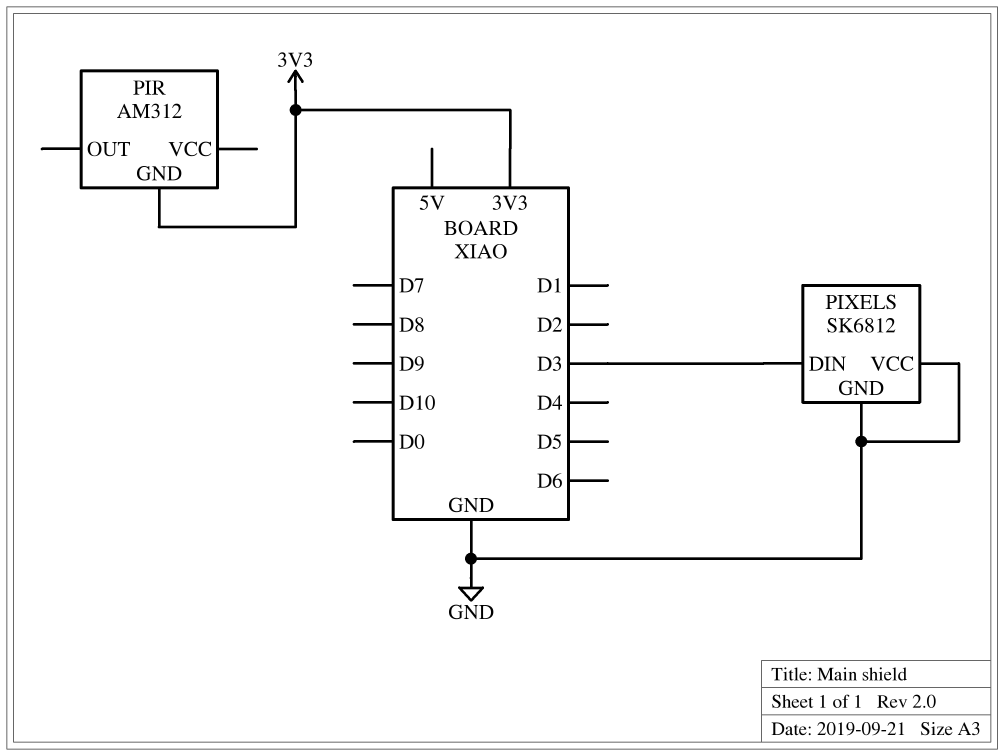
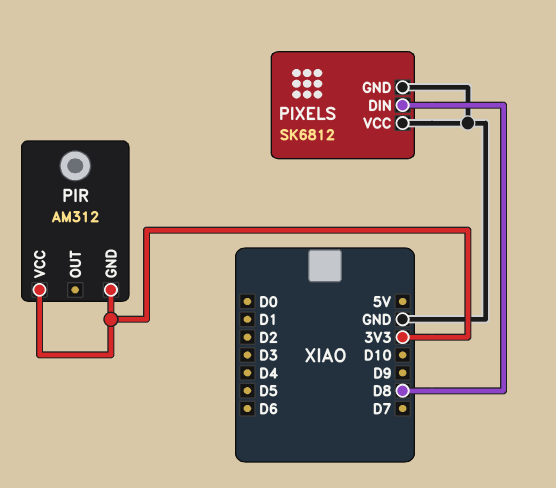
PIR pin VCC: none -> 3V3
PIXELS pin DIN: D3 -> D8

